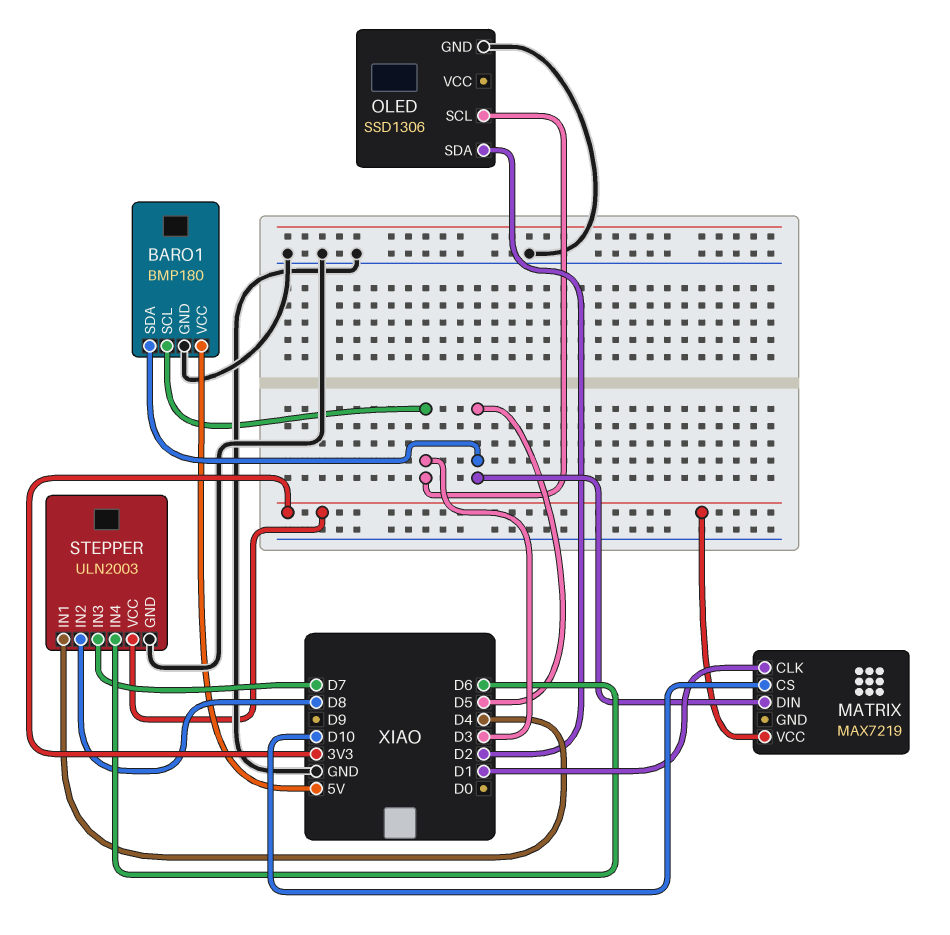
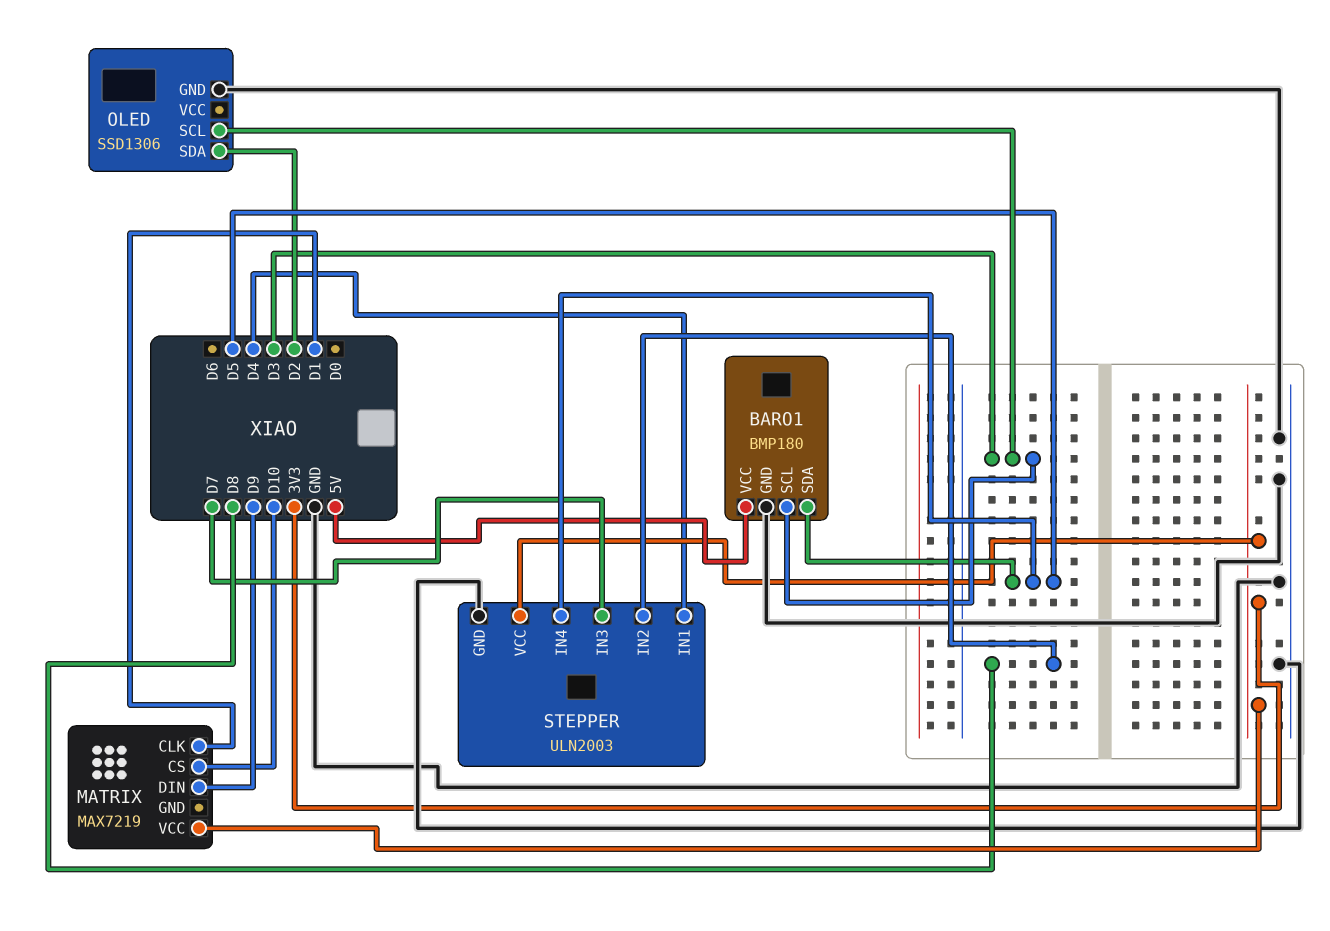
MATRIX pin DIN: D5 -> D9
STEPPER pin IN4: D6 -> D5

